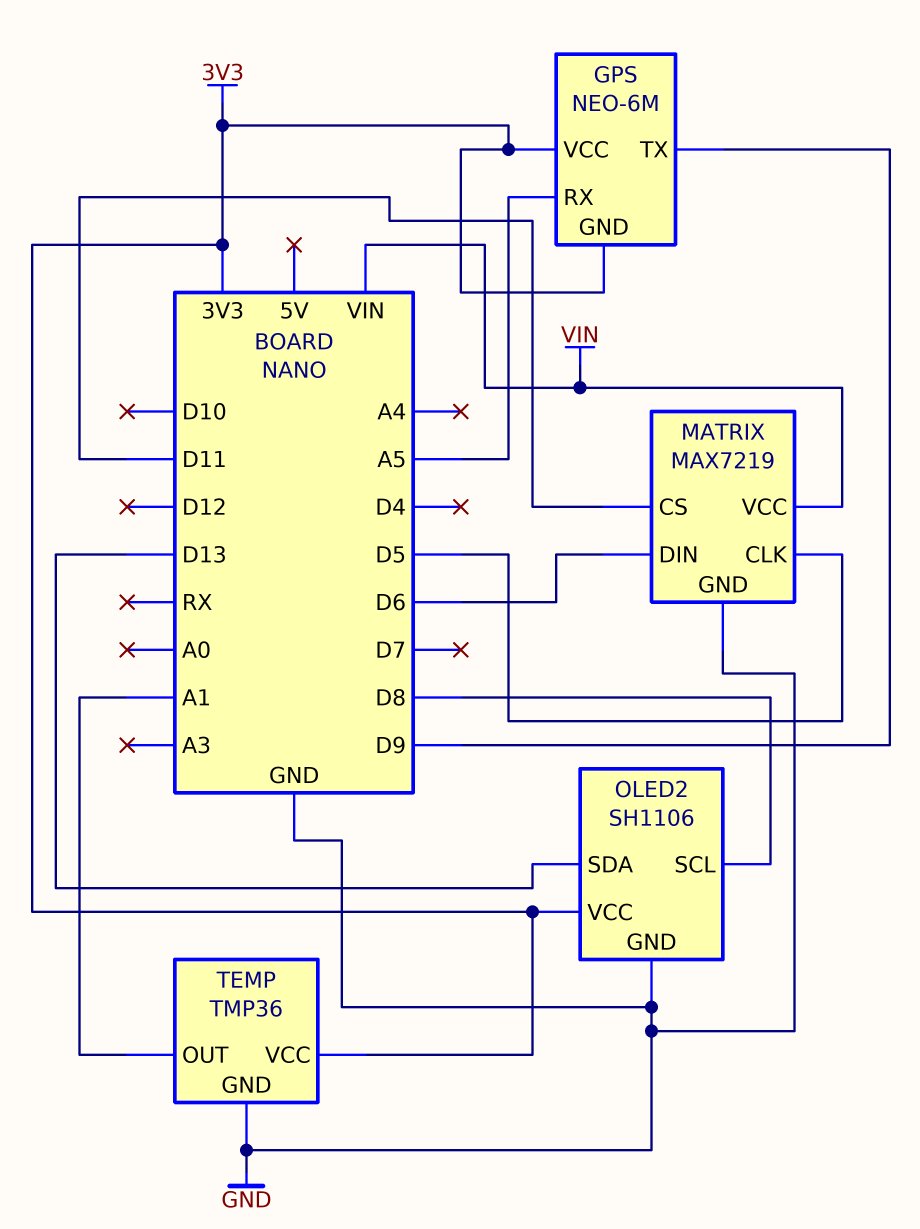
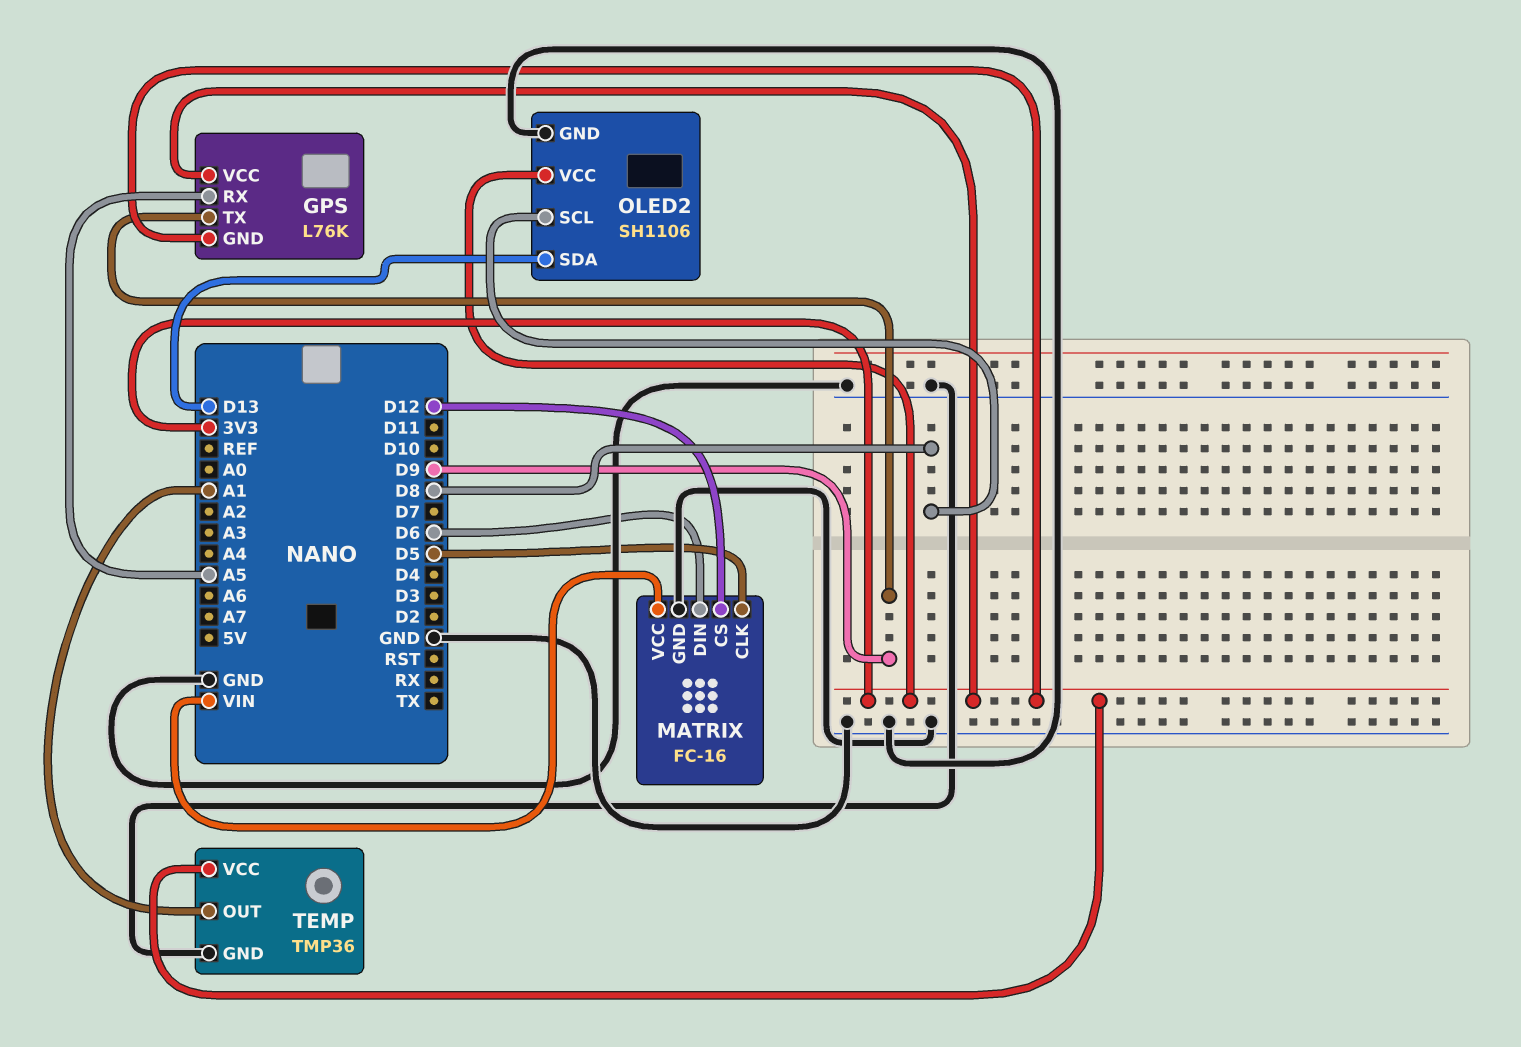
GPS: NEO-6M -> L76K
MATRIX: MAX7219 -> FC-16
MATRIX pin CS: D11 -> D12

